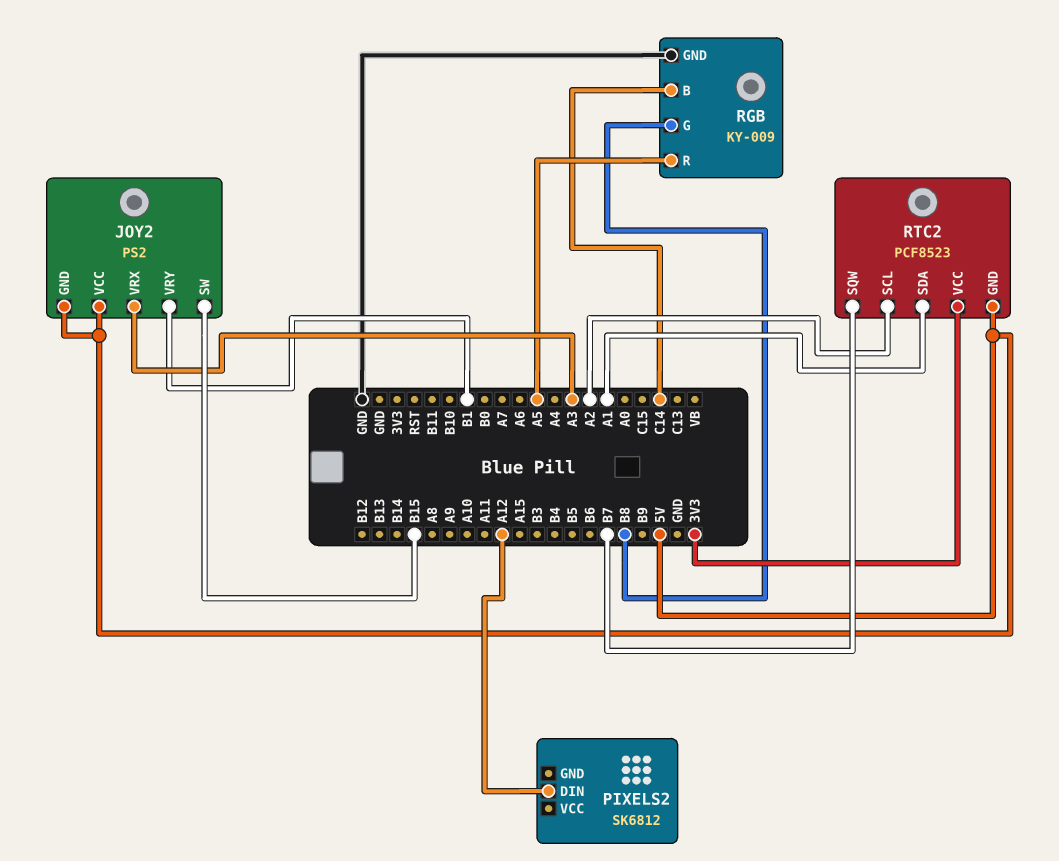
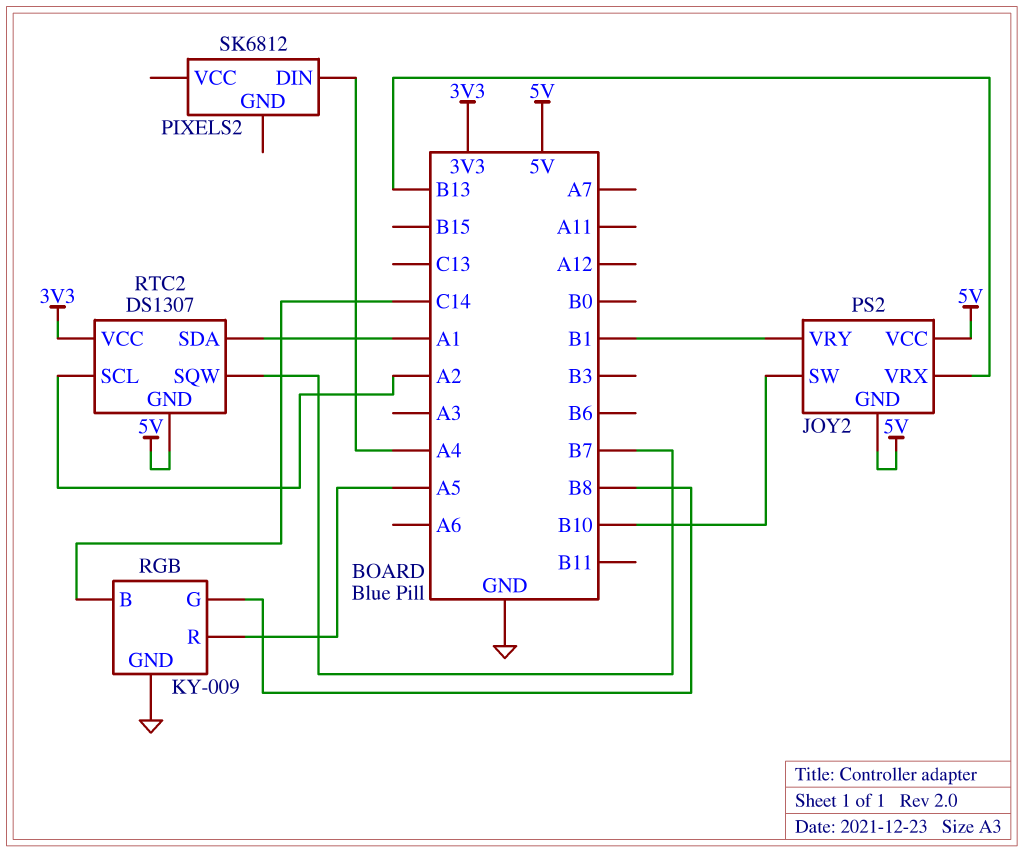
JOY2 pin SW: B15 -> B10
JOY2 pin VRX: A3 -> B13
PIXELS2 pin DIN: A12 -> A4
RTC2: PCF8523 -> DS1307

